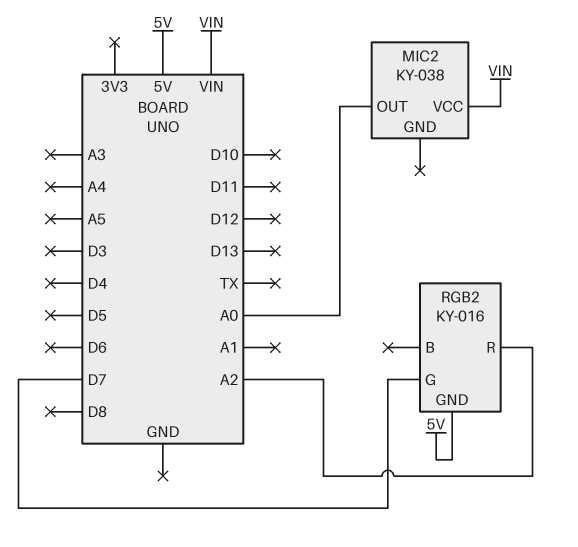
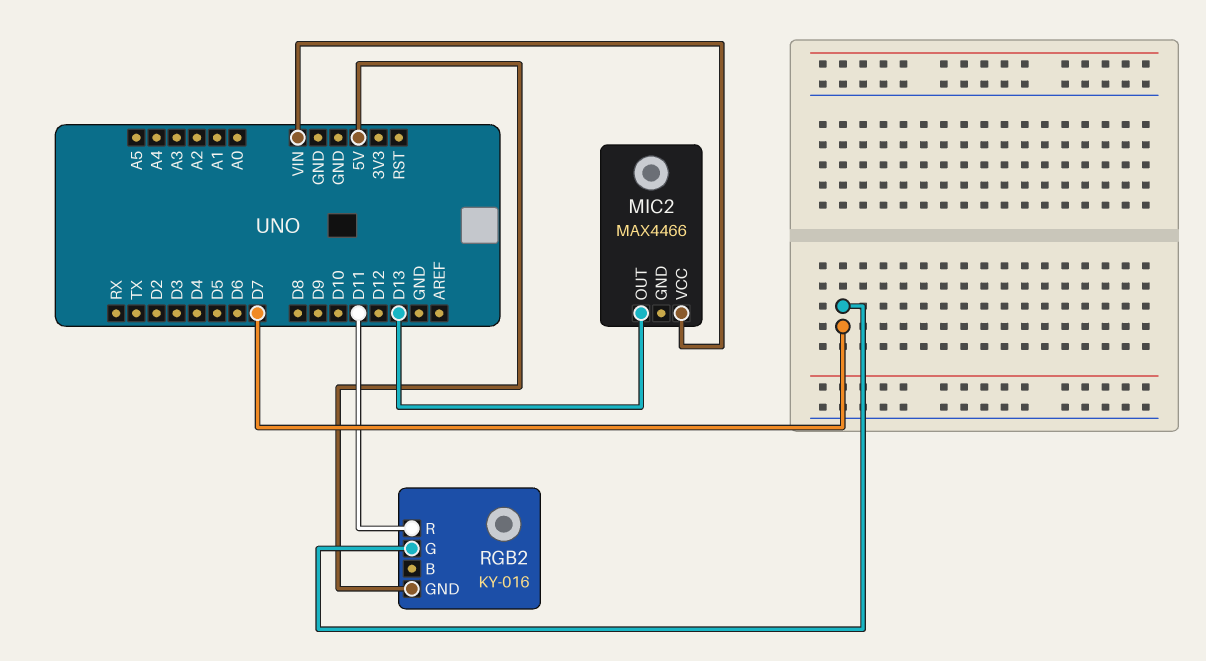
MIC2: KY-038 -> MAX4466
MIC2 pin OUT: A0 -> D13
RGB2 pin R: A2 -> D11

